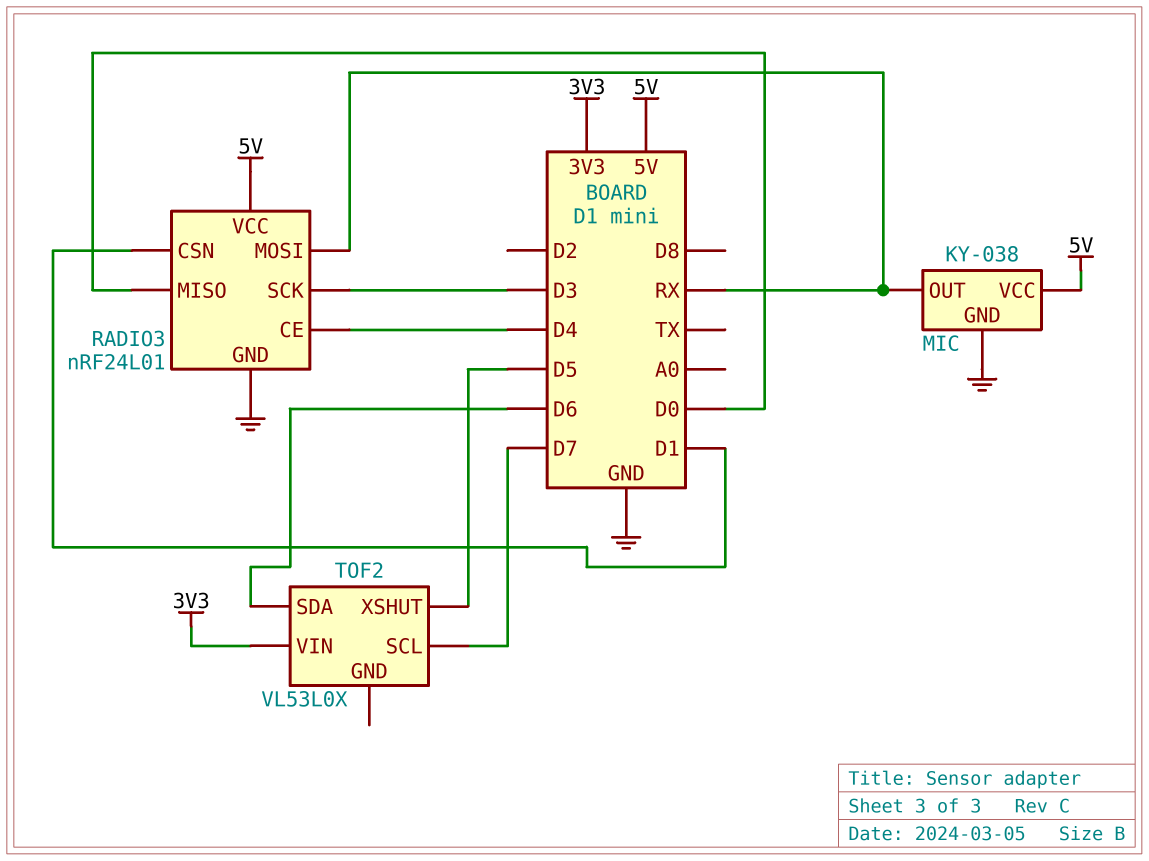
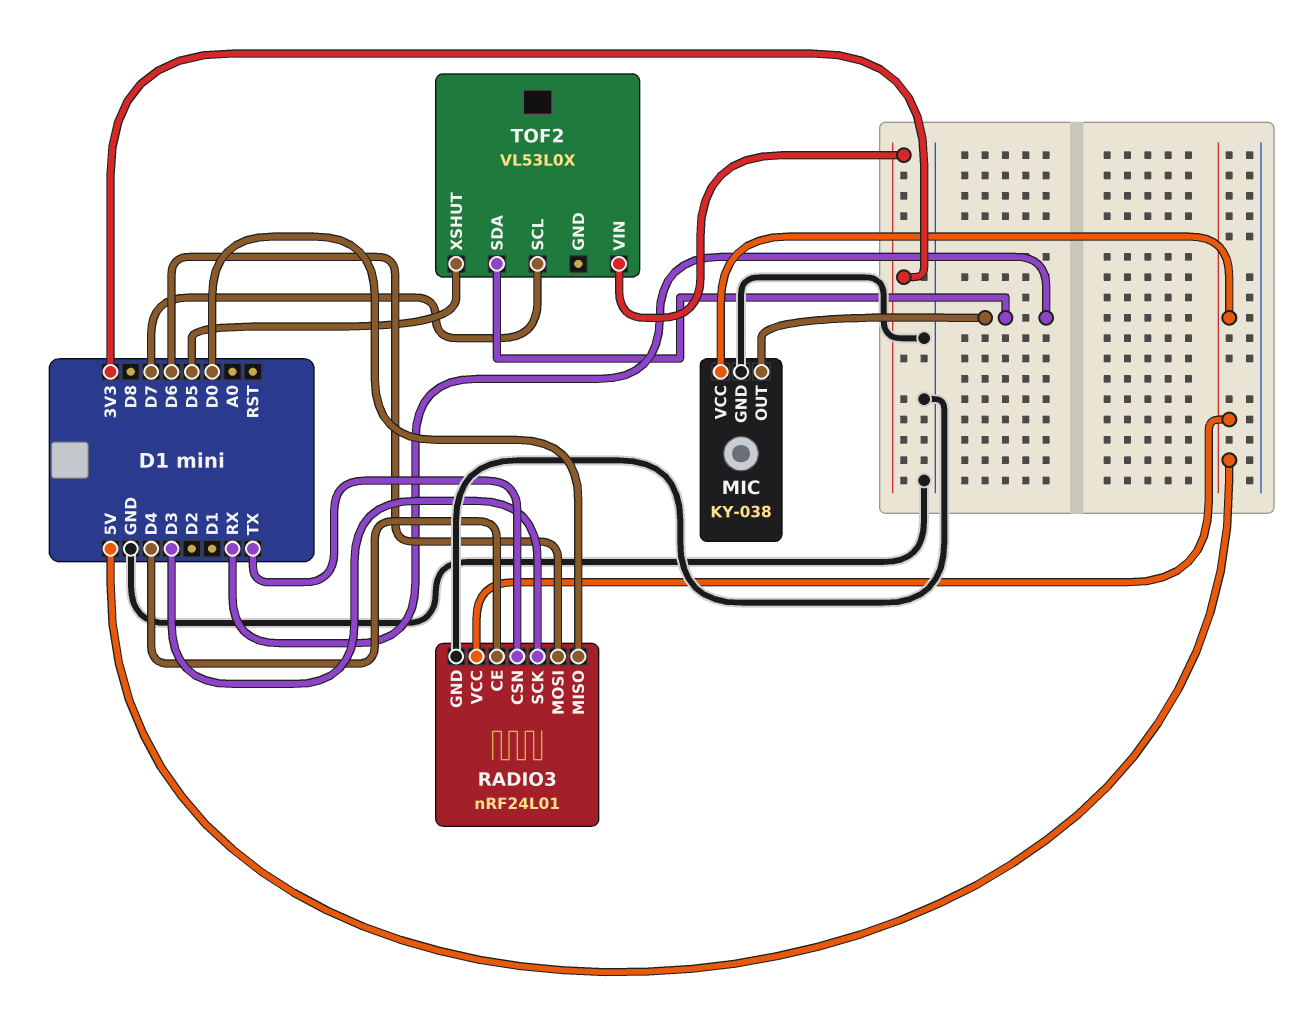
RADIO3 pin CSN: D1 -> TX
RADIO3 pin MOSI: RX -> D6
TOF2 pin SDA: D6 -> RX

